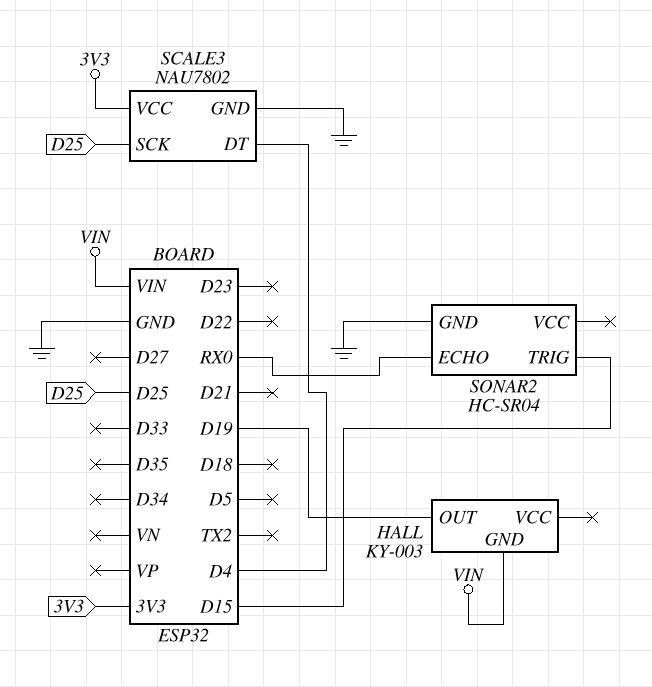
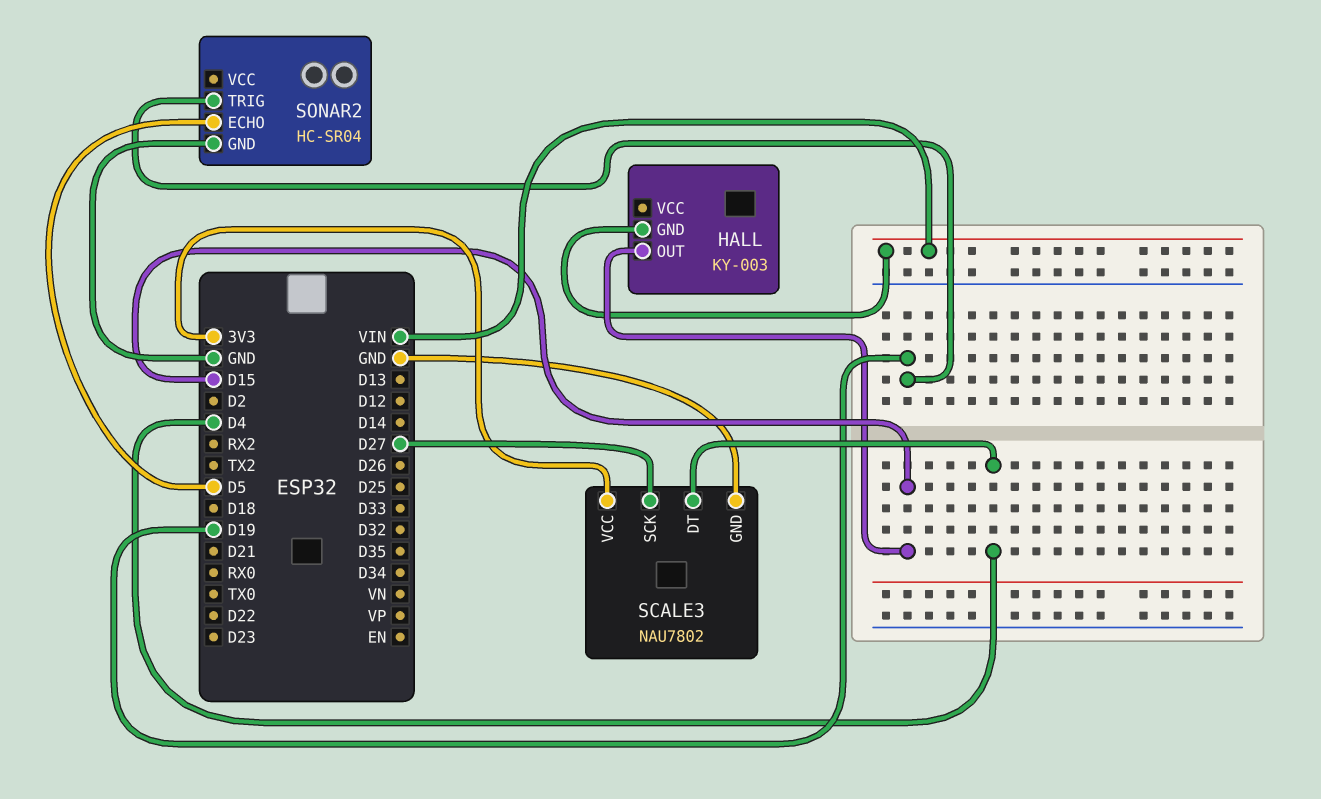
HALL pin OUT: D19 -> D15
SCALE3 pin SCK: D25 -> D27
SONAR2 pin ECHO: RX0 -> D5
SONAR2 pin TRIG: D15 -> D19

